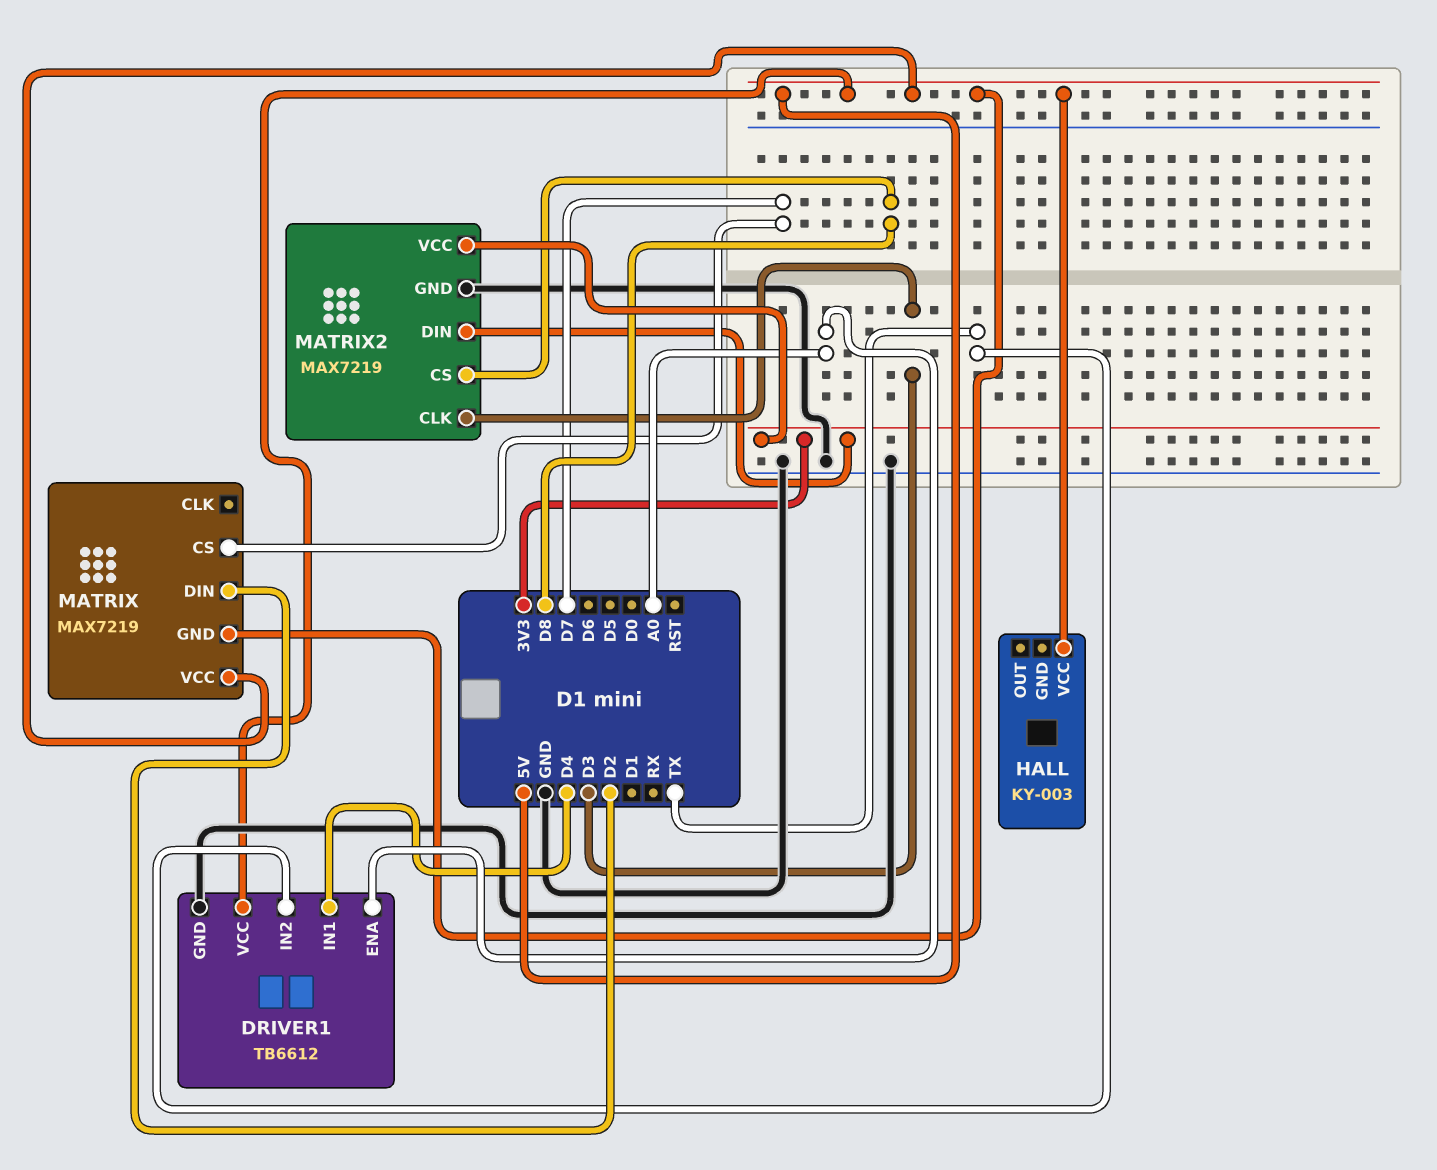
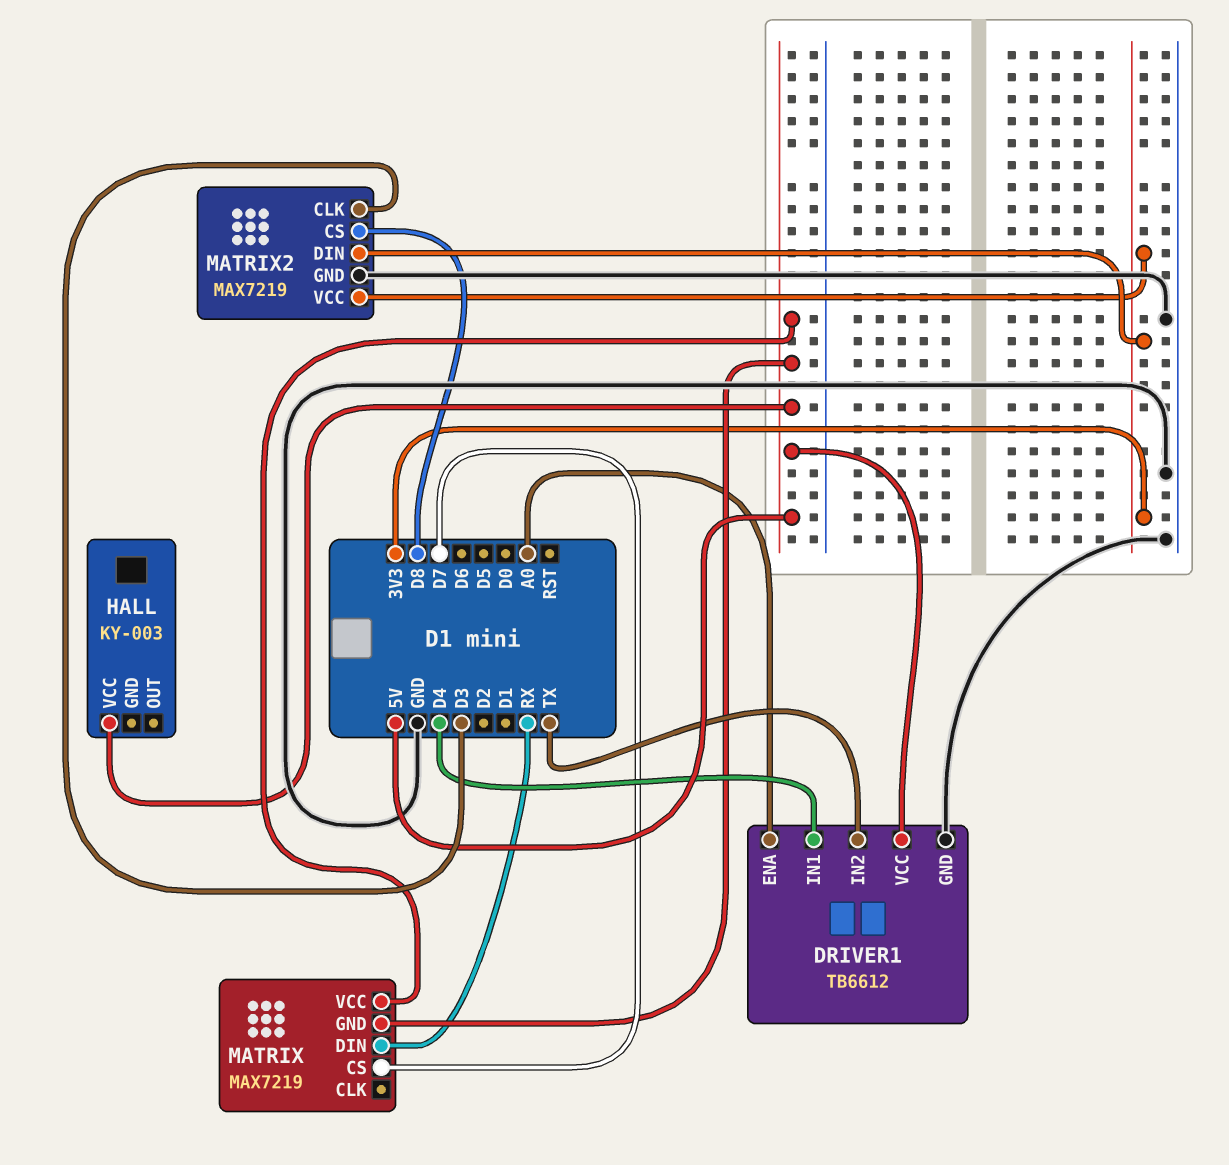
MATRIX pin DIN: D2 -> RX

